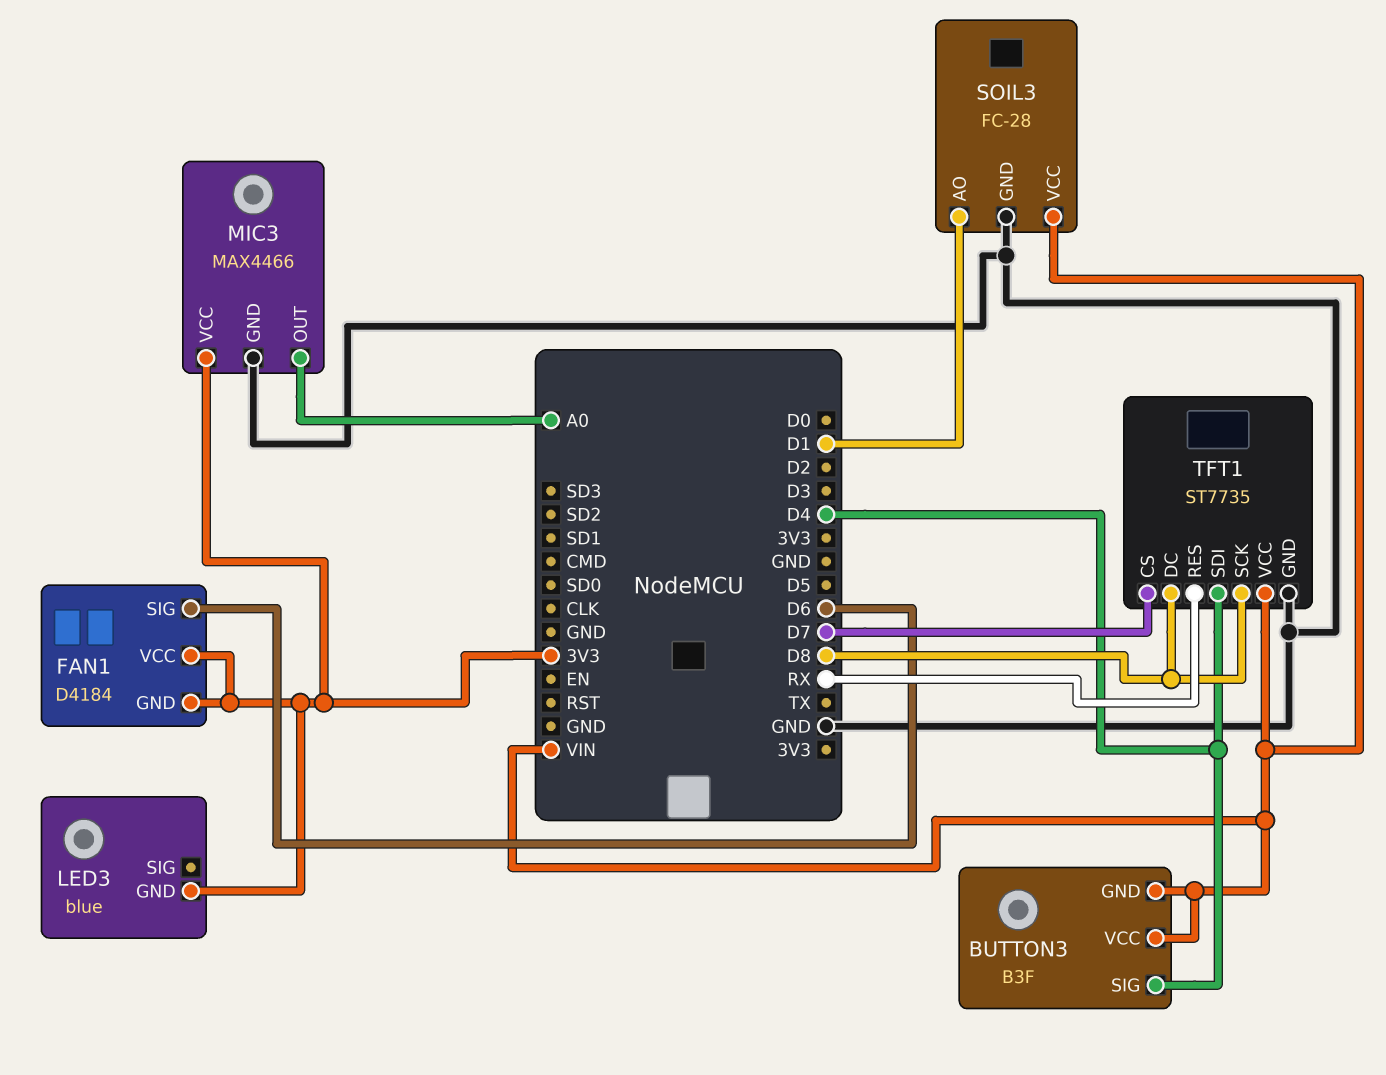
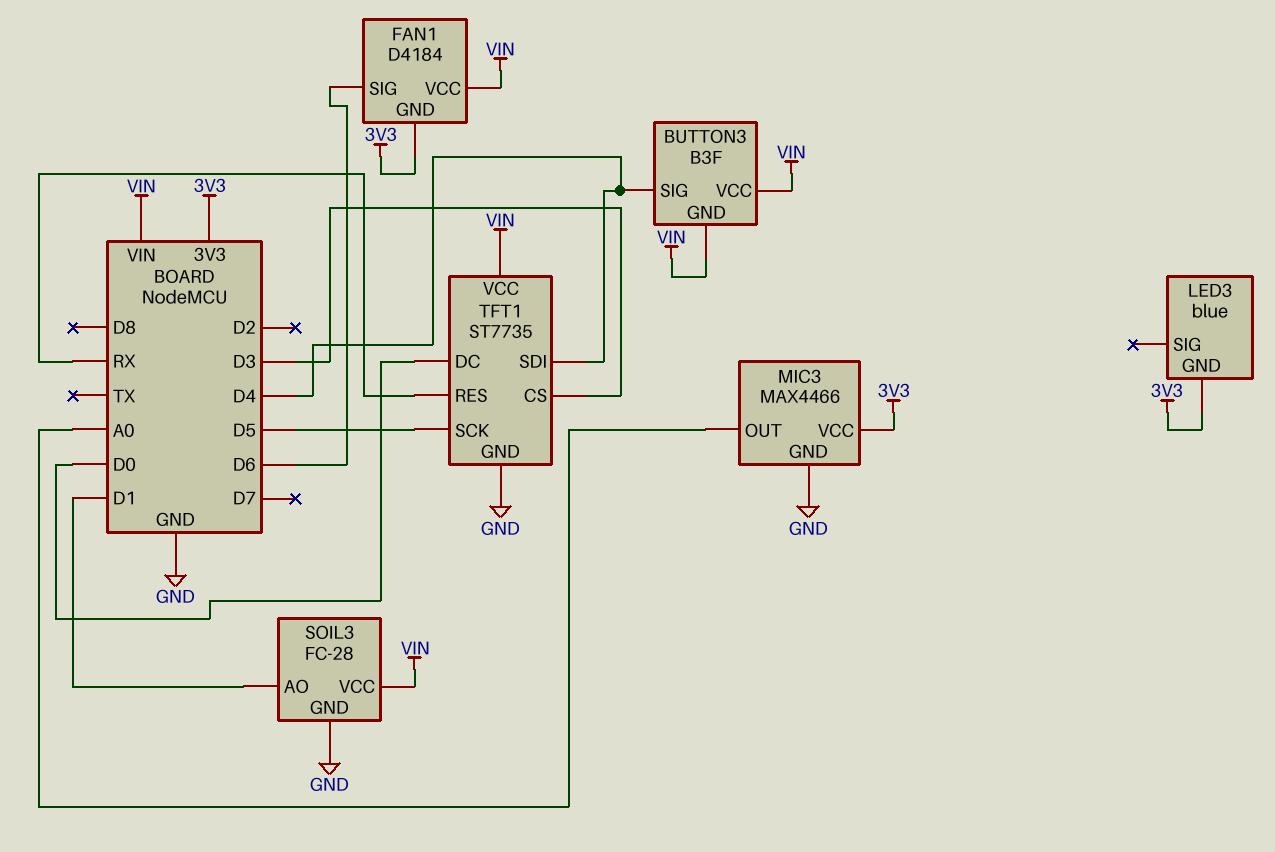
FAN1 pin VCC: 3V3 -> VIN
TFT1 pin CS: D7 -> D3
TFT1 pin DC: D8 -> D0
TFT1 pin SCK: D8 -> D5

